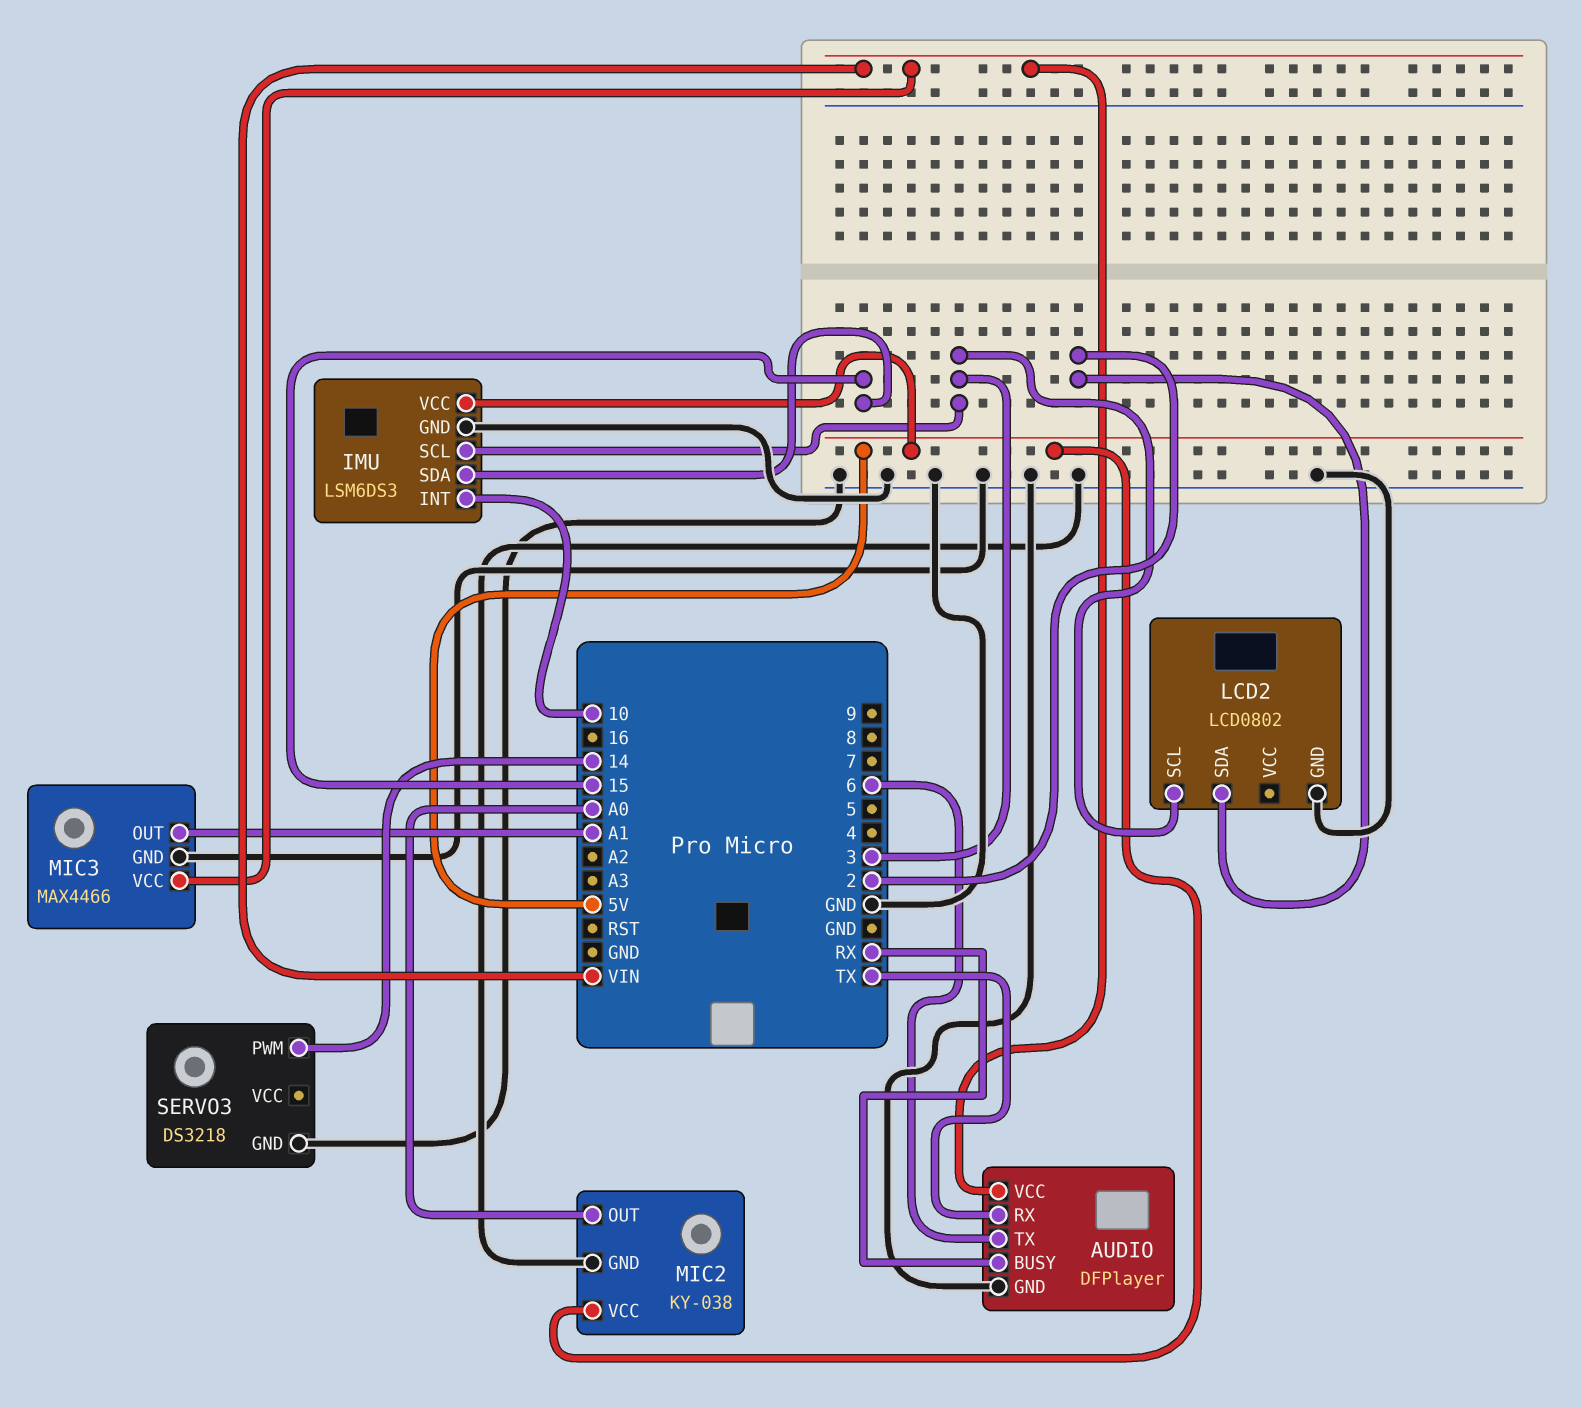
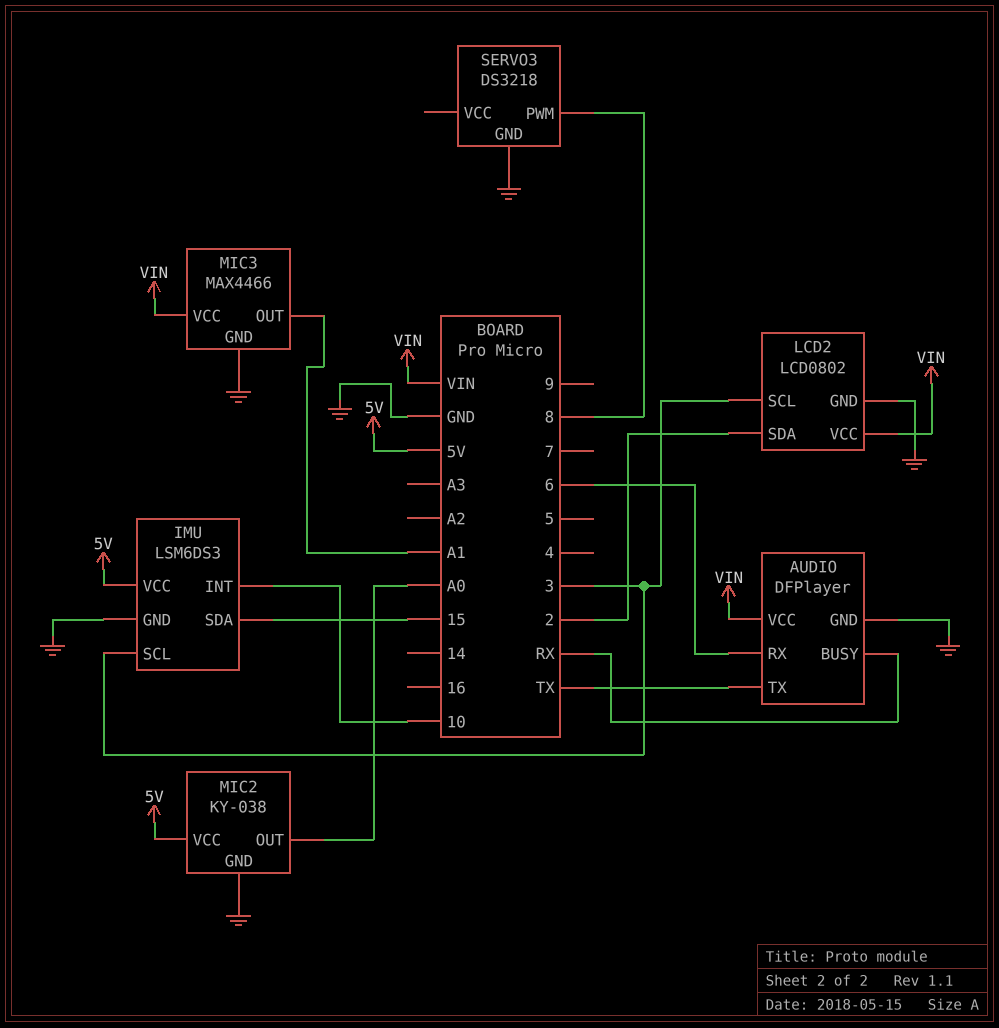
AUDIO pin RX: TX -> 6
AUDIO pin TX: 6 -> TX
LCD2 pin VCC: none -> VIN
SERVO3 pin PWM: 14 -> 8

